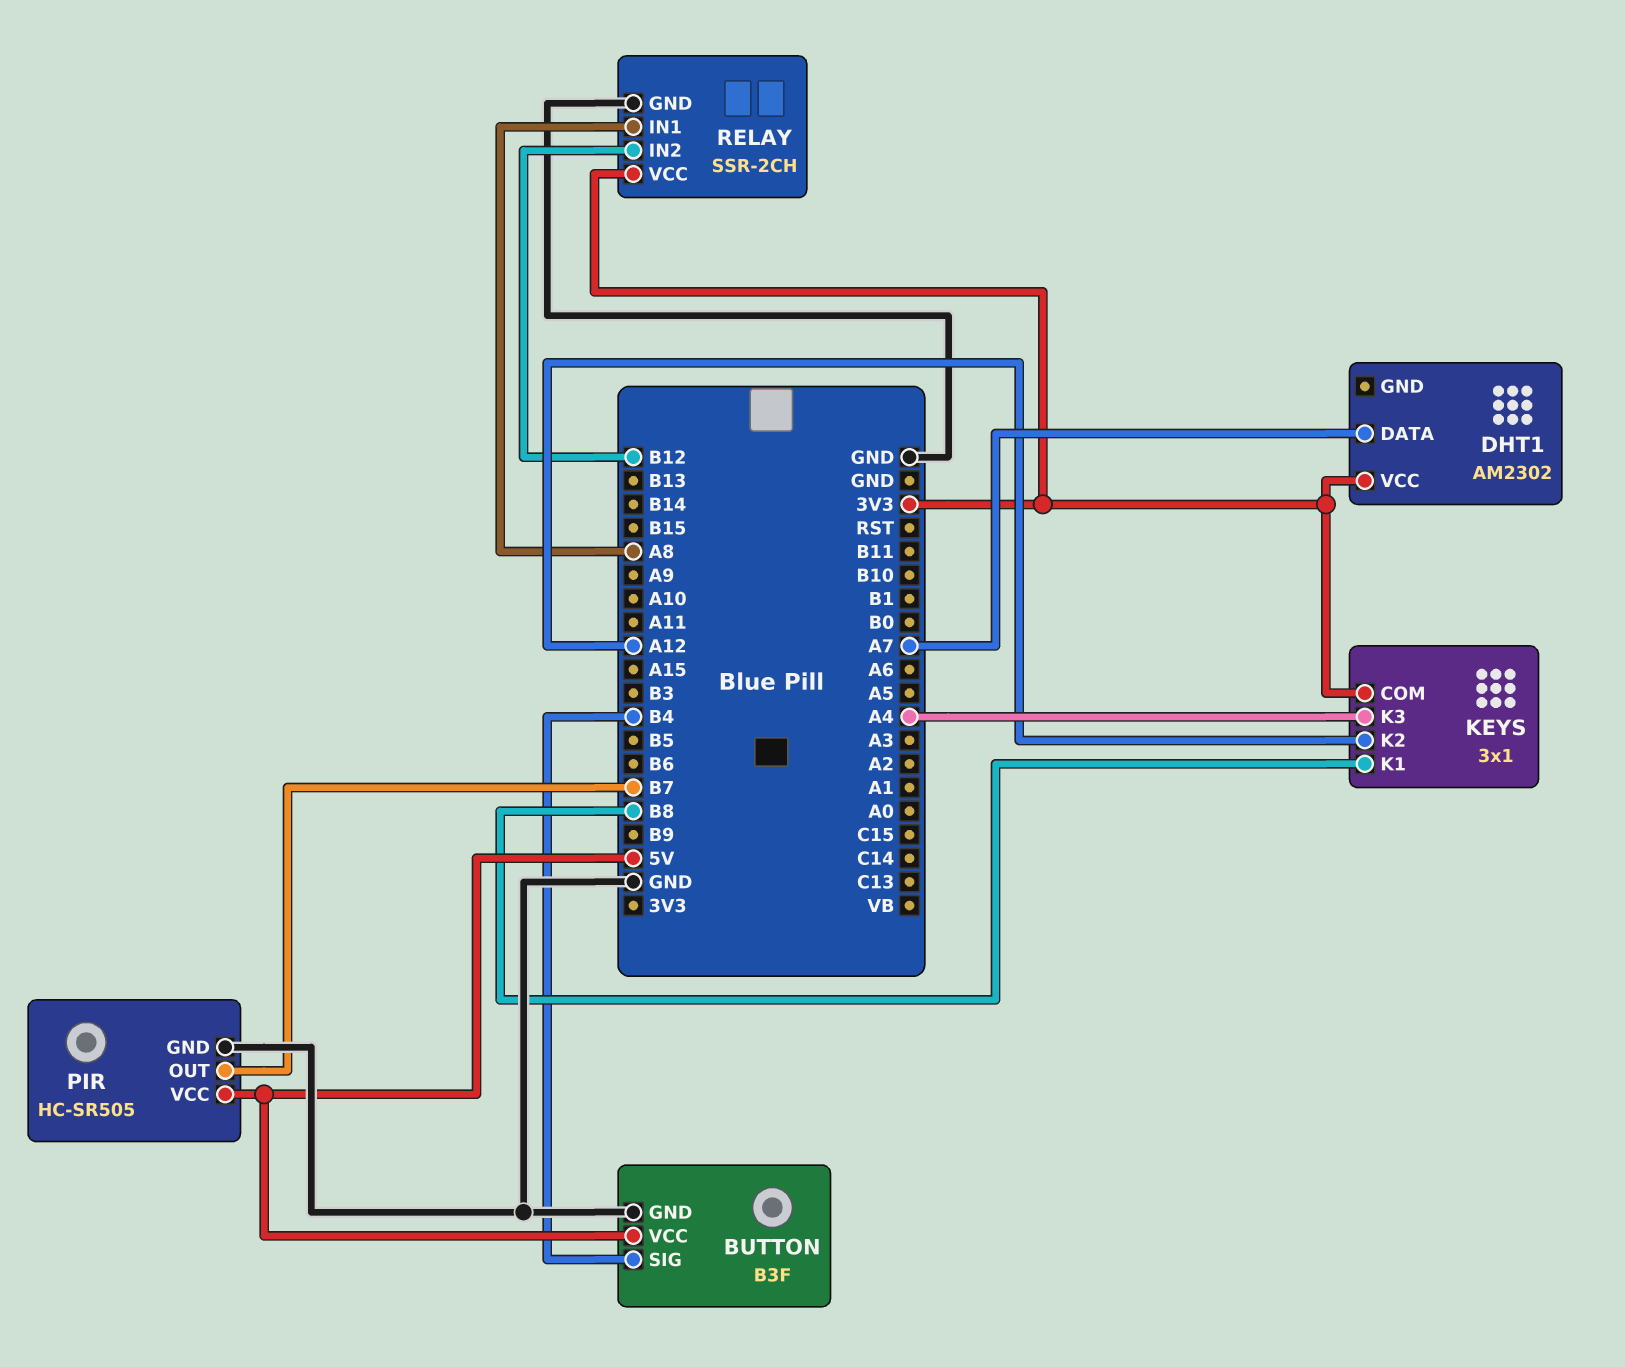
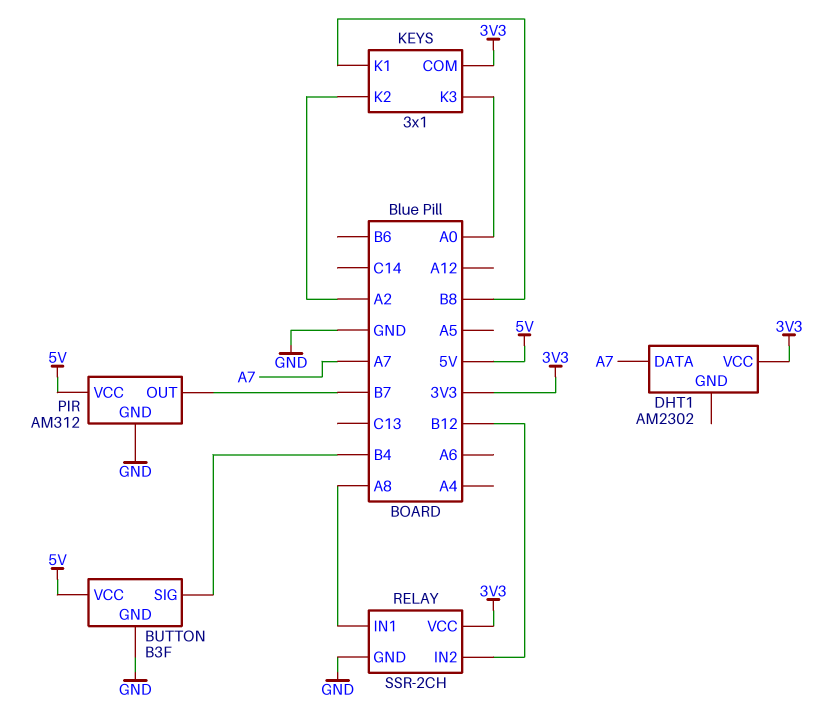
KEYS pin K2: A12 -> A2
KEYS pin K3: A4 -> A0
PIR: HC-SR505 -> AM312

